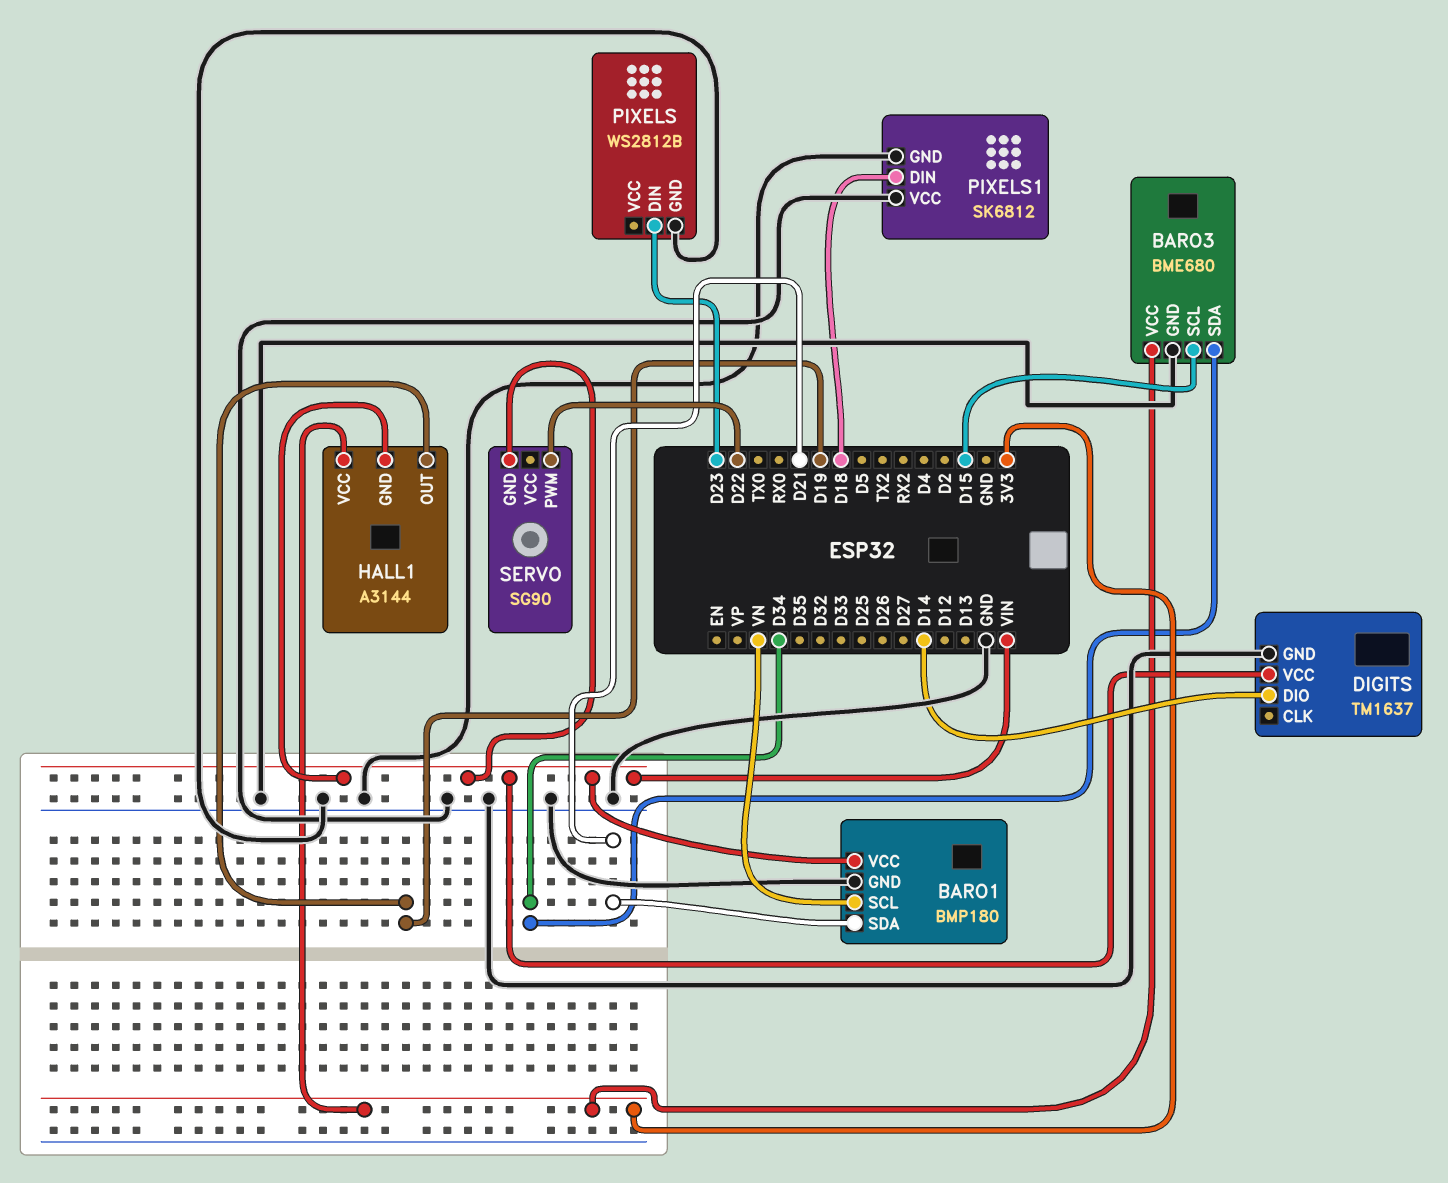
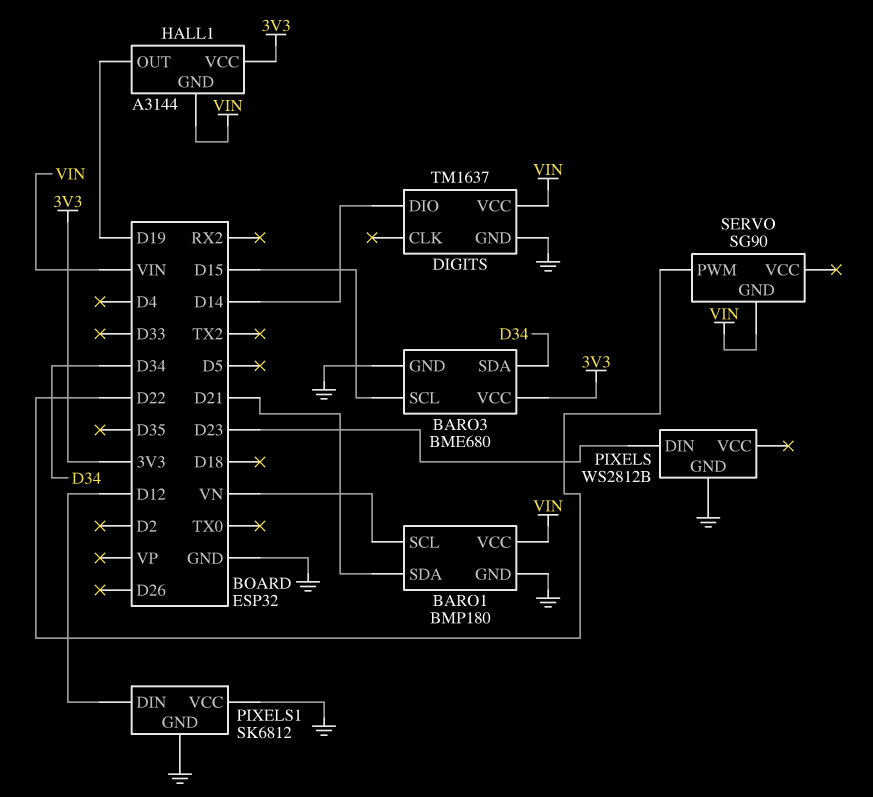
PIXELS1 pin DIN: D18 -> D12

